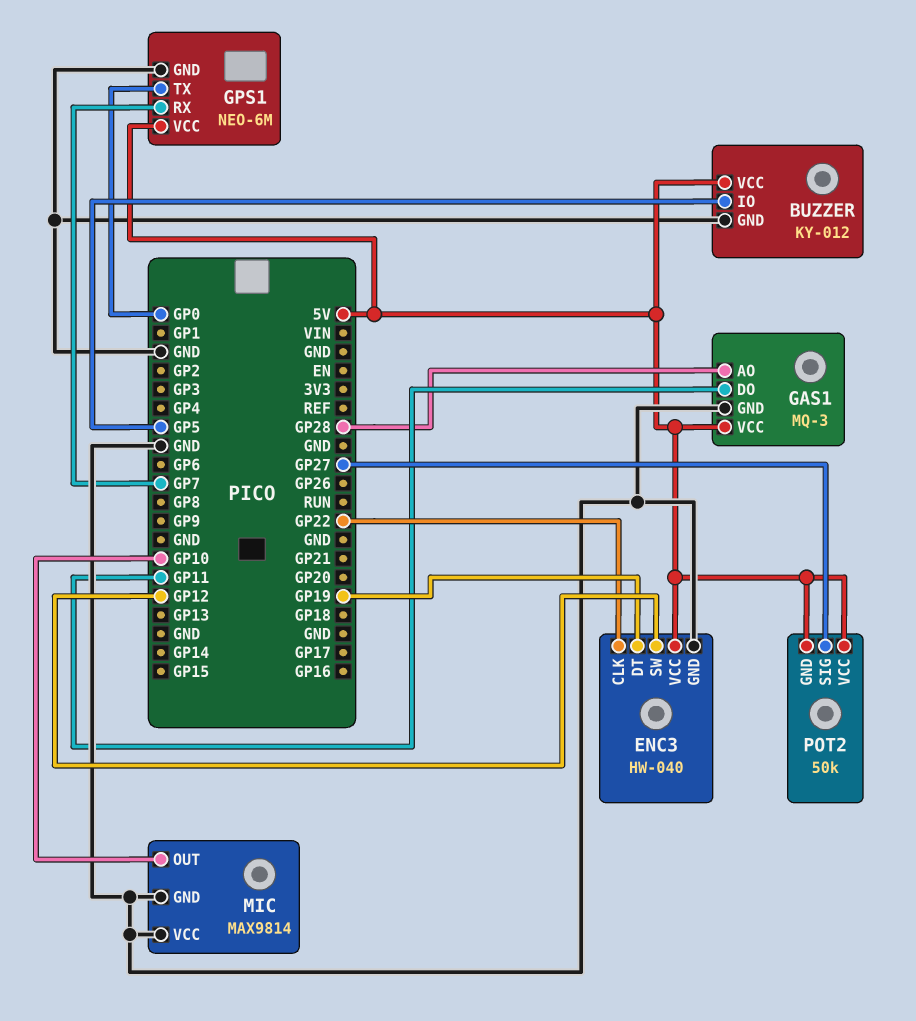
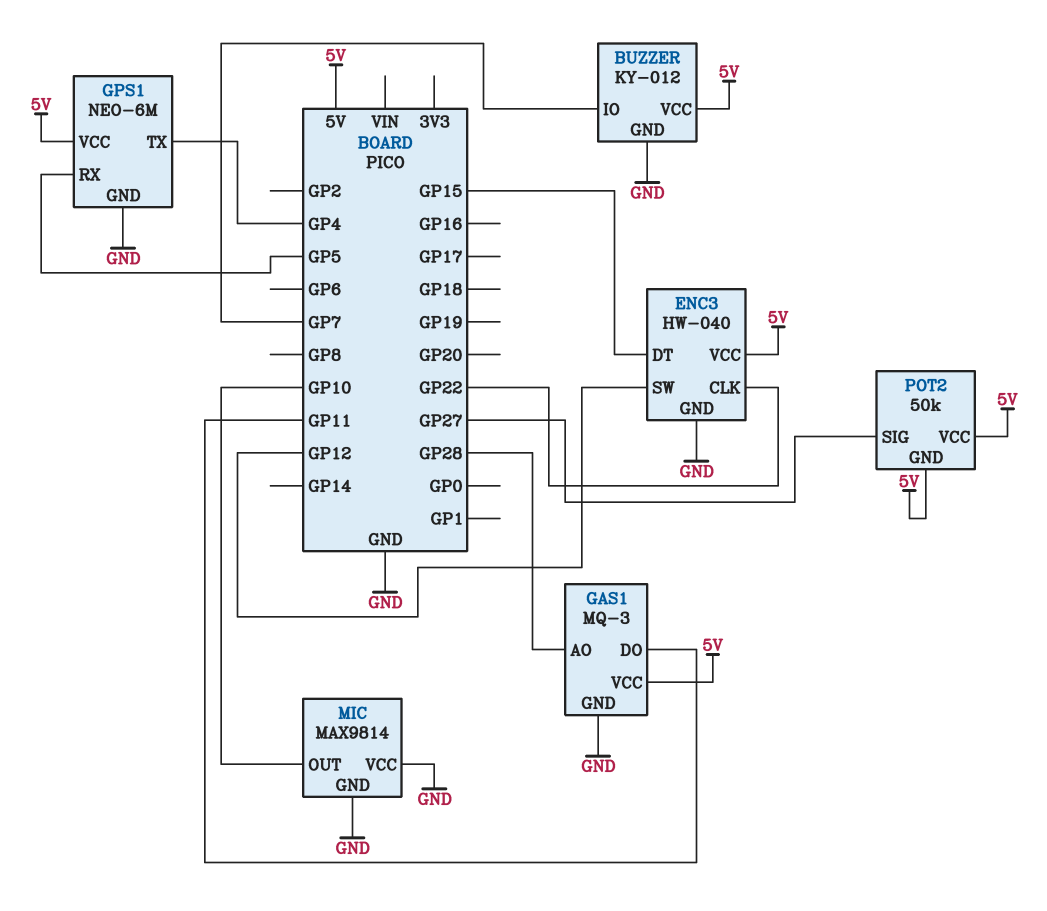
BUZZER pin IO: GP5 -> GP7
ENC3 pin DT: GP19 -> GP15
GPS1 pin RX: GP7 -> GP5
GPS1 pin TX: GP0 -> GP4

